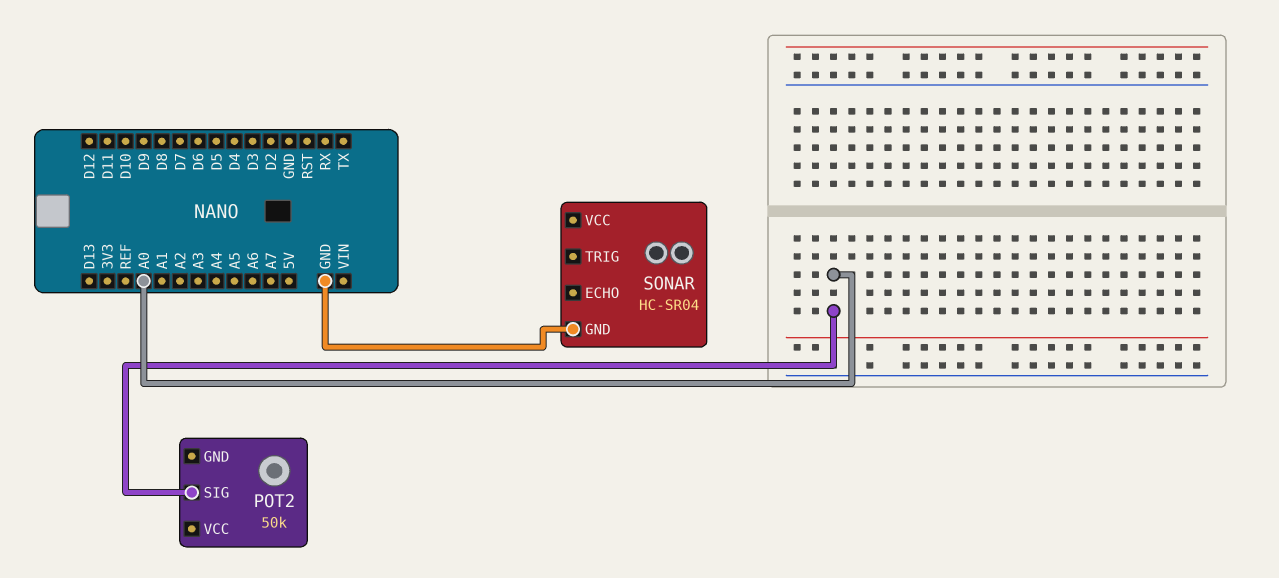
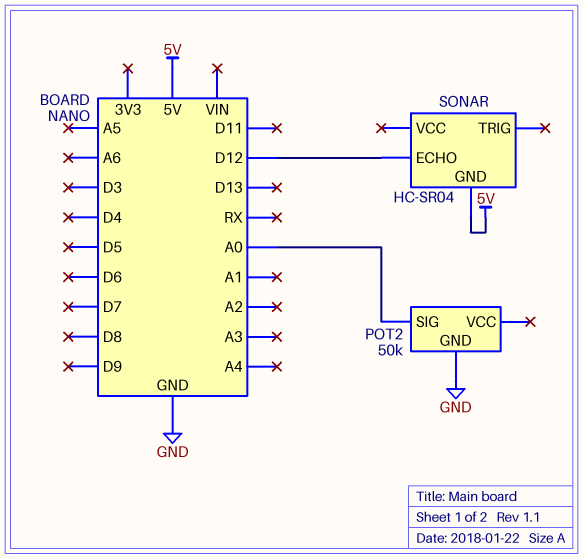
POT2 pin GND: none -> GND
SONAR pin ECHO: none -> D12
SONAR pin GND: GND -> 5V

